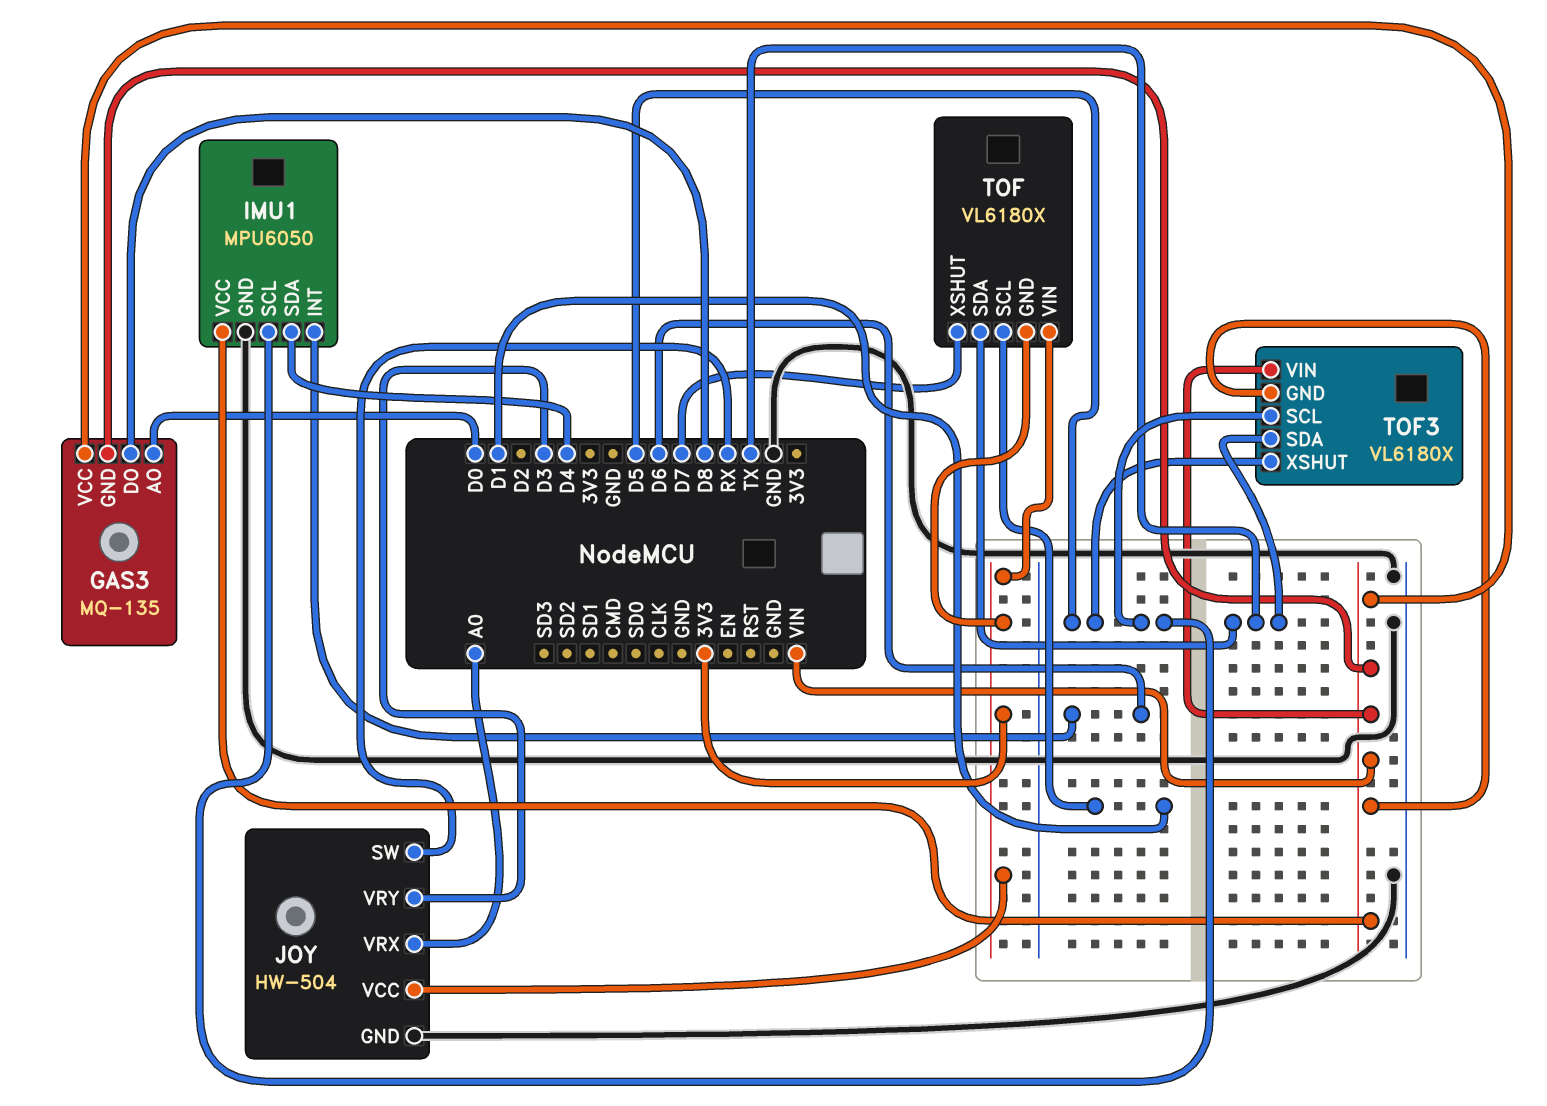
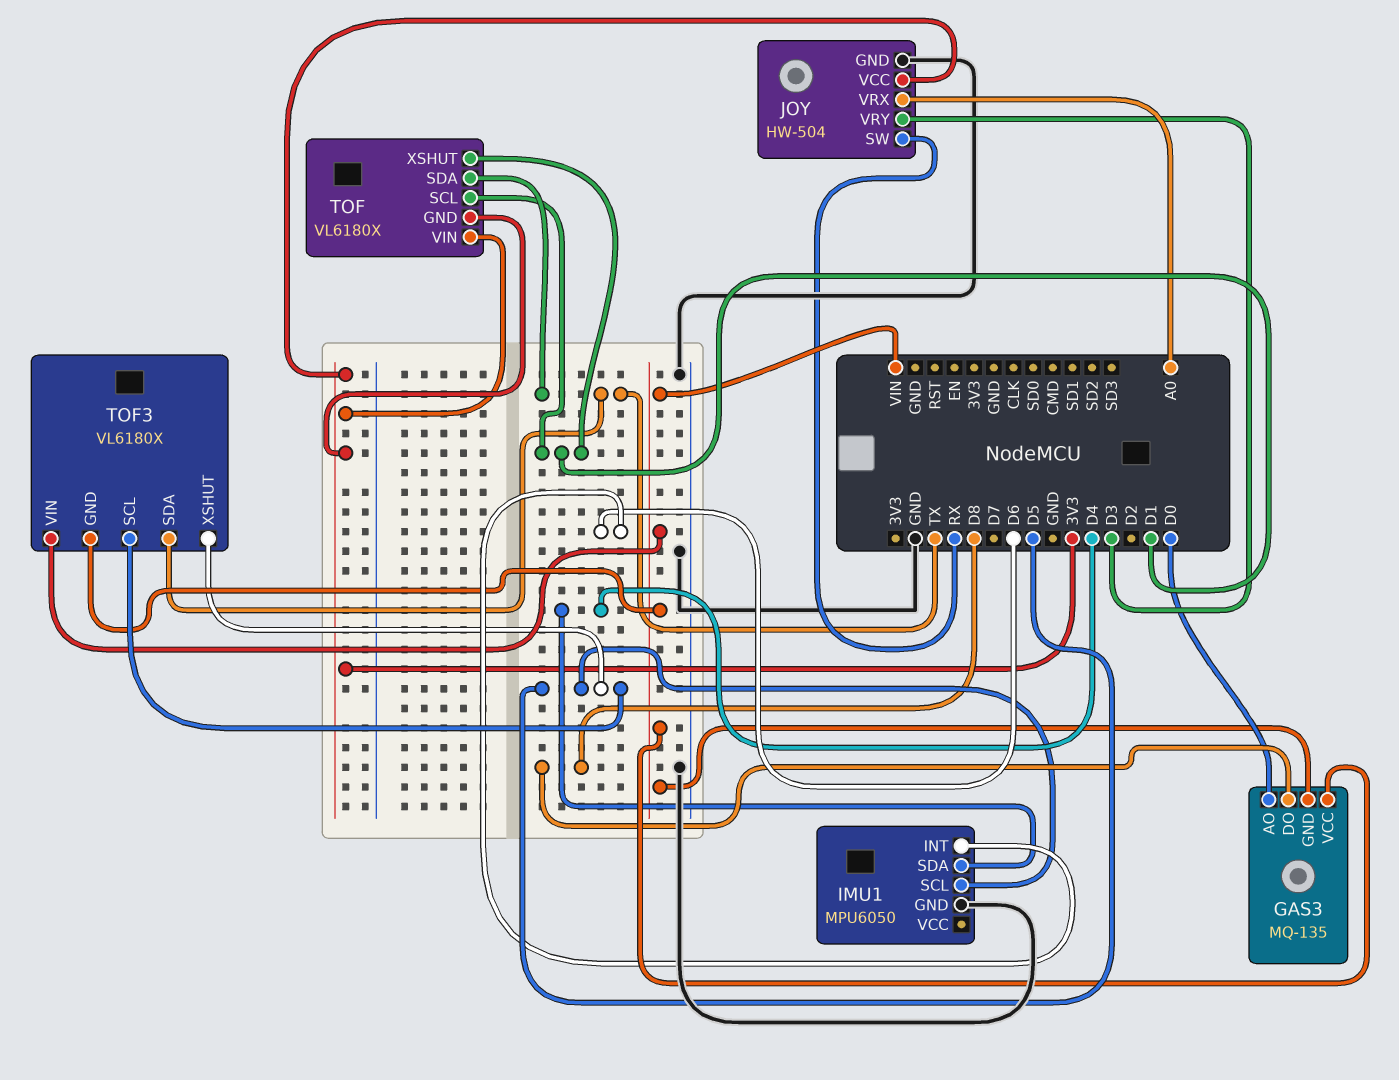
IMU1 pin VCC: VIN -> none
TOF pin XSHUT: D7 -> D1

